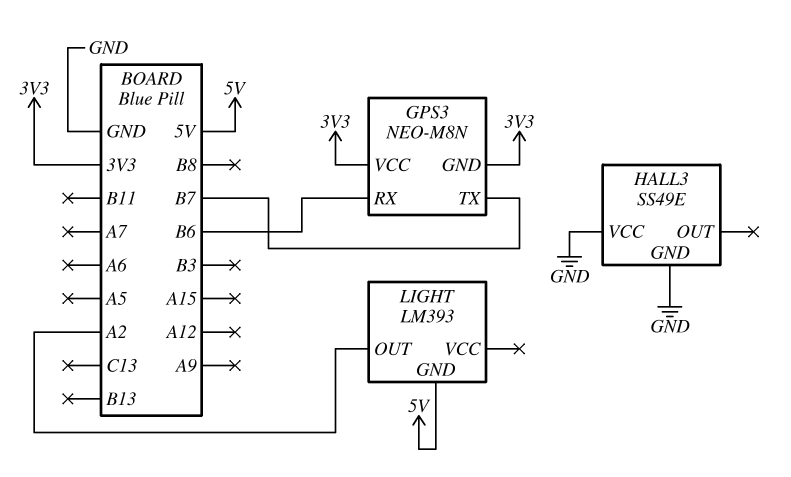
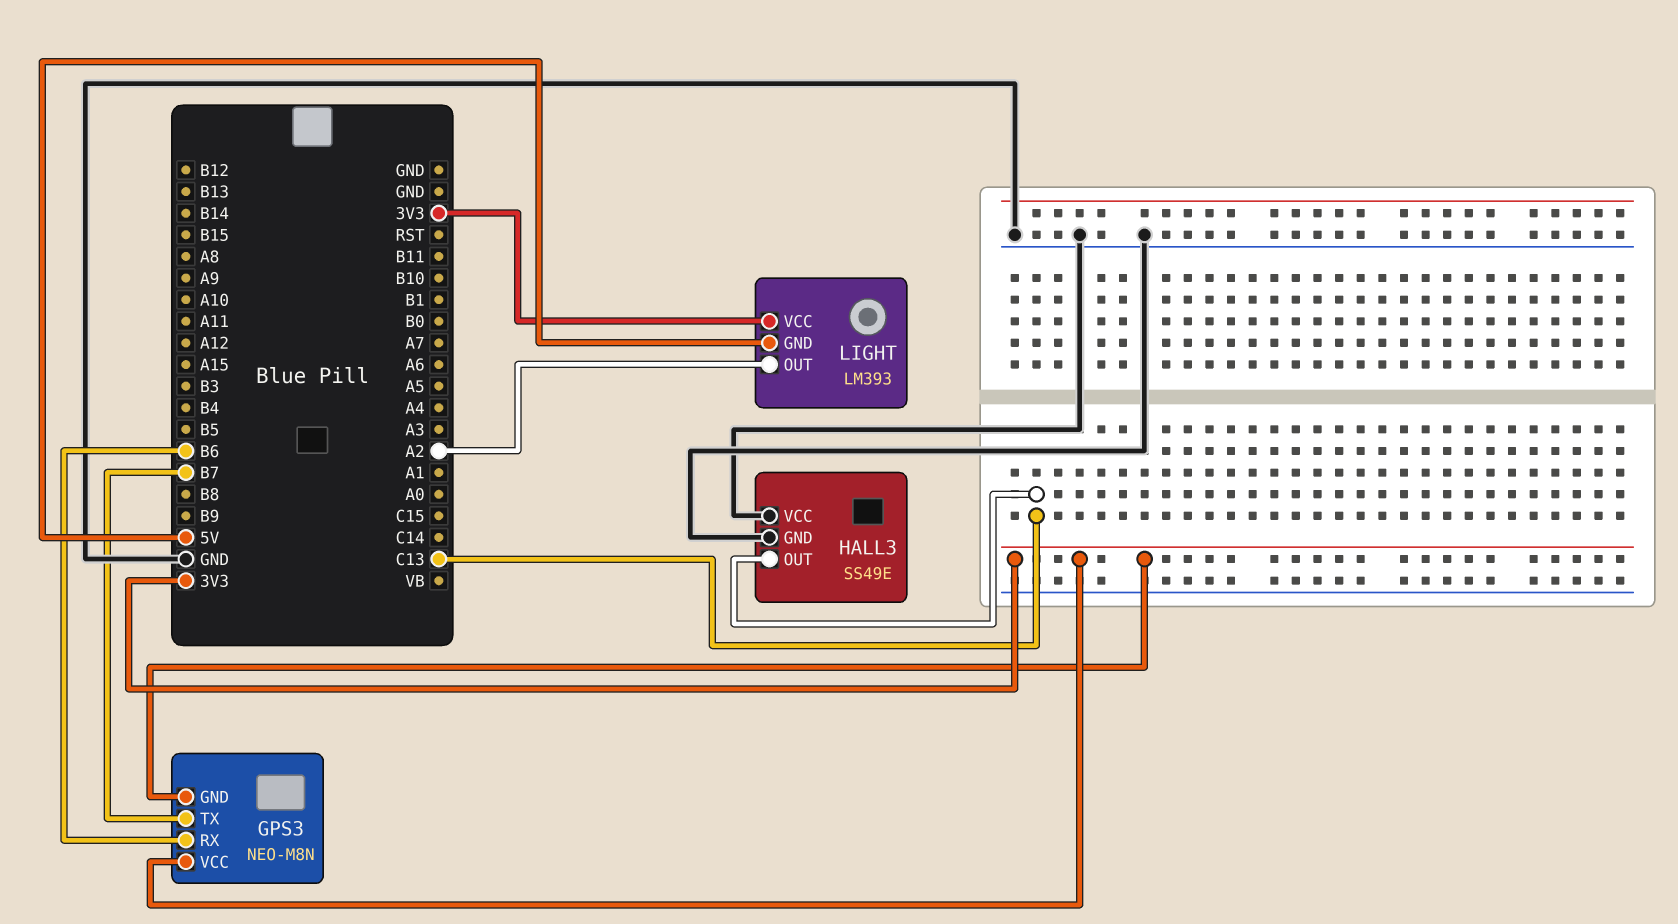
HALL3 pin OUT: none -> C13
LIGHT pin VCC: none -> 3V3

